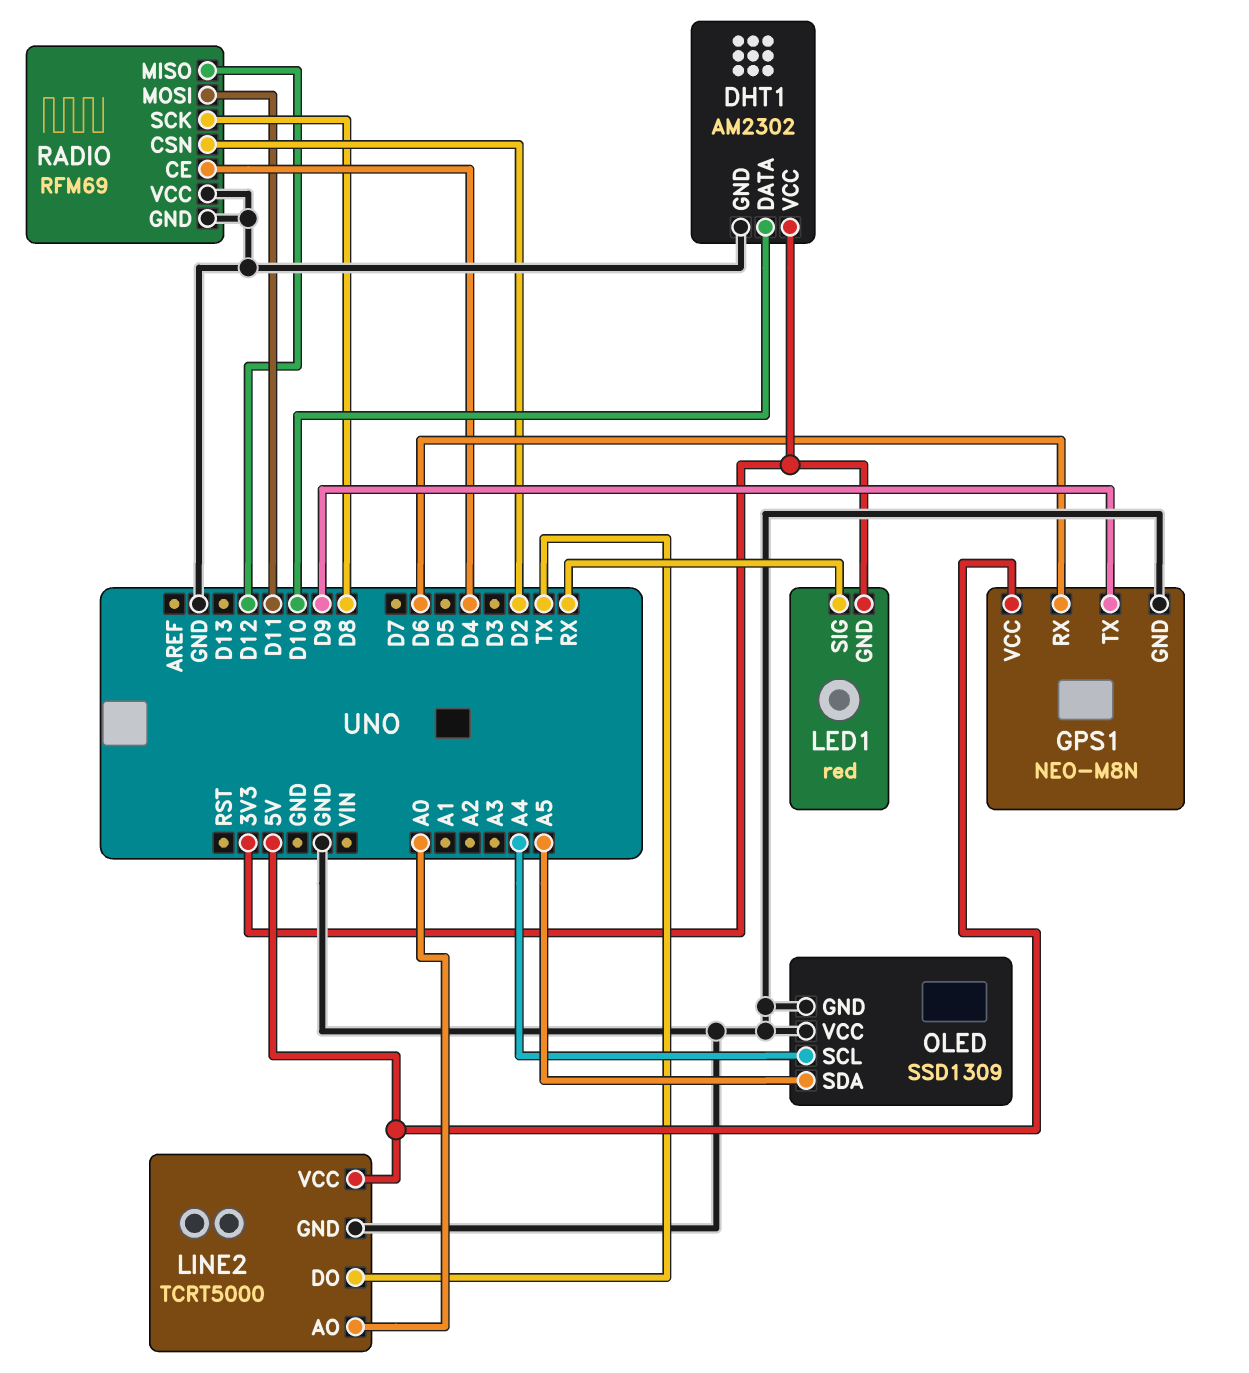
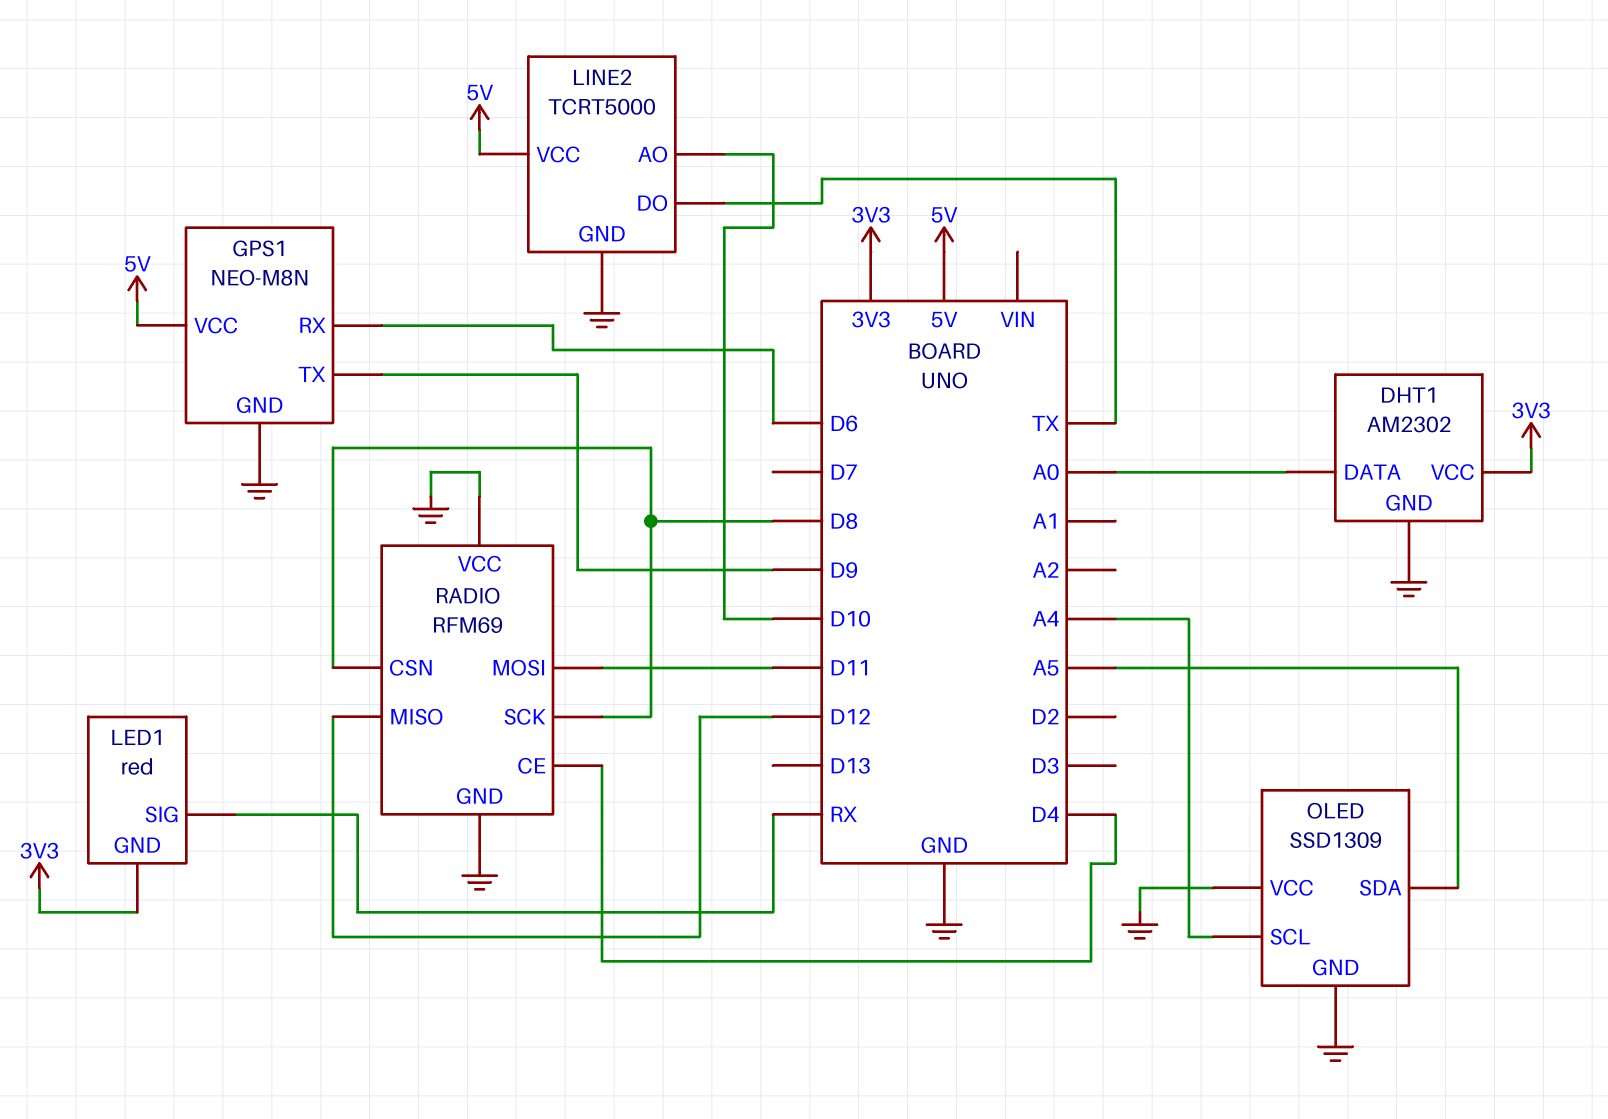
DHT1 pin DATA: D10 -> A0
LINE2 pin AO: A0 -> D10
RADIO pin CSN: D2 -> D8

